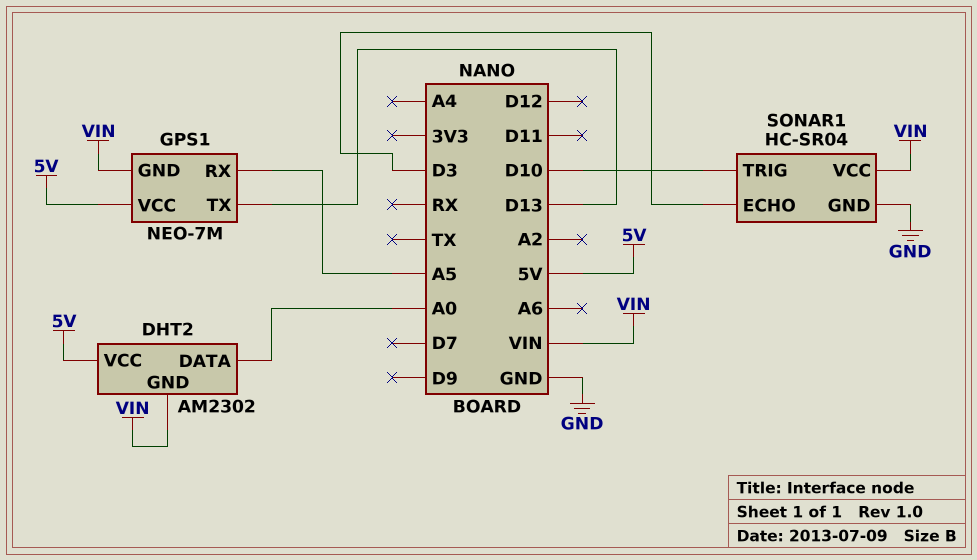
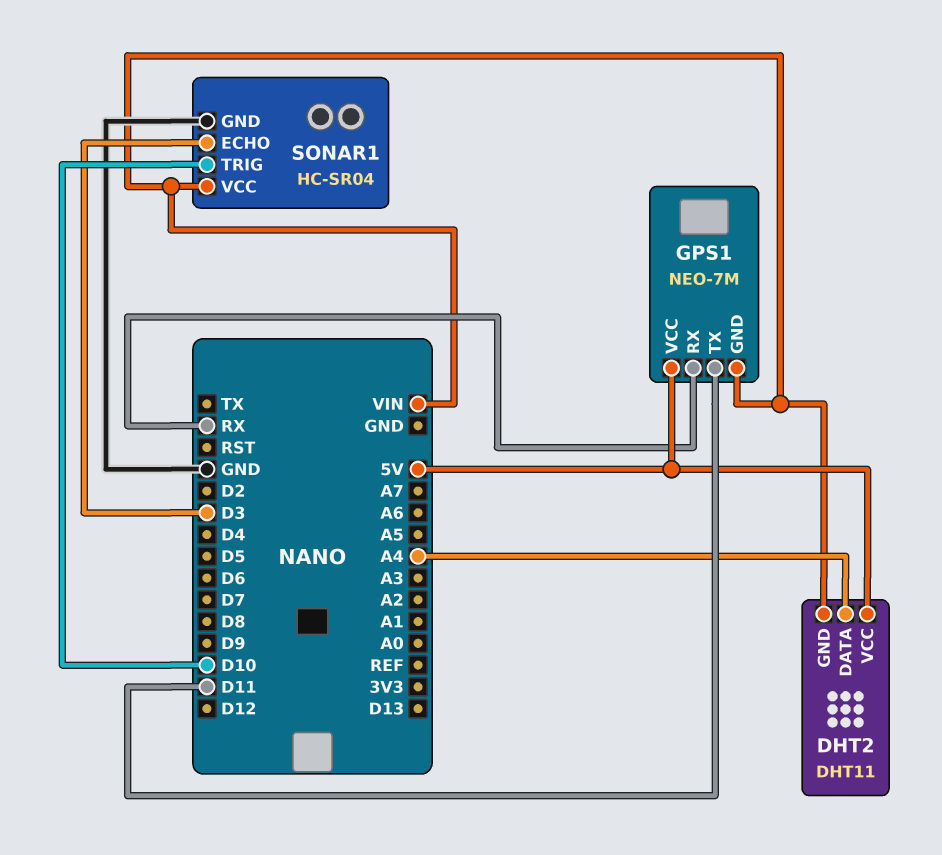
DHT2: AM2302 -> DHT11
DHT2 pin DATA: A0 -> A4
GPS1 pin RX: A5 -> RX
GPS1 pin TX: D13 -> D11

